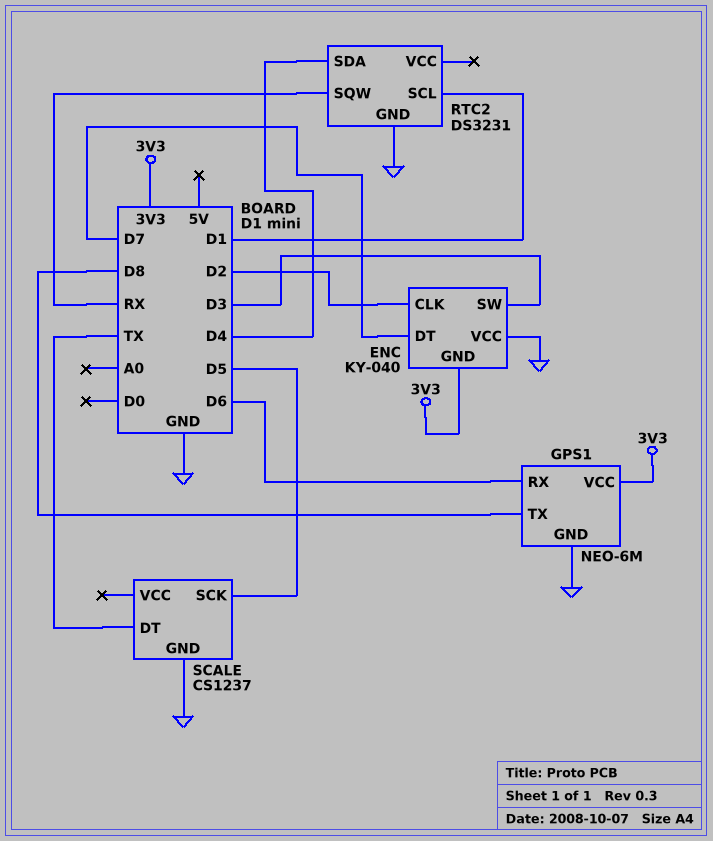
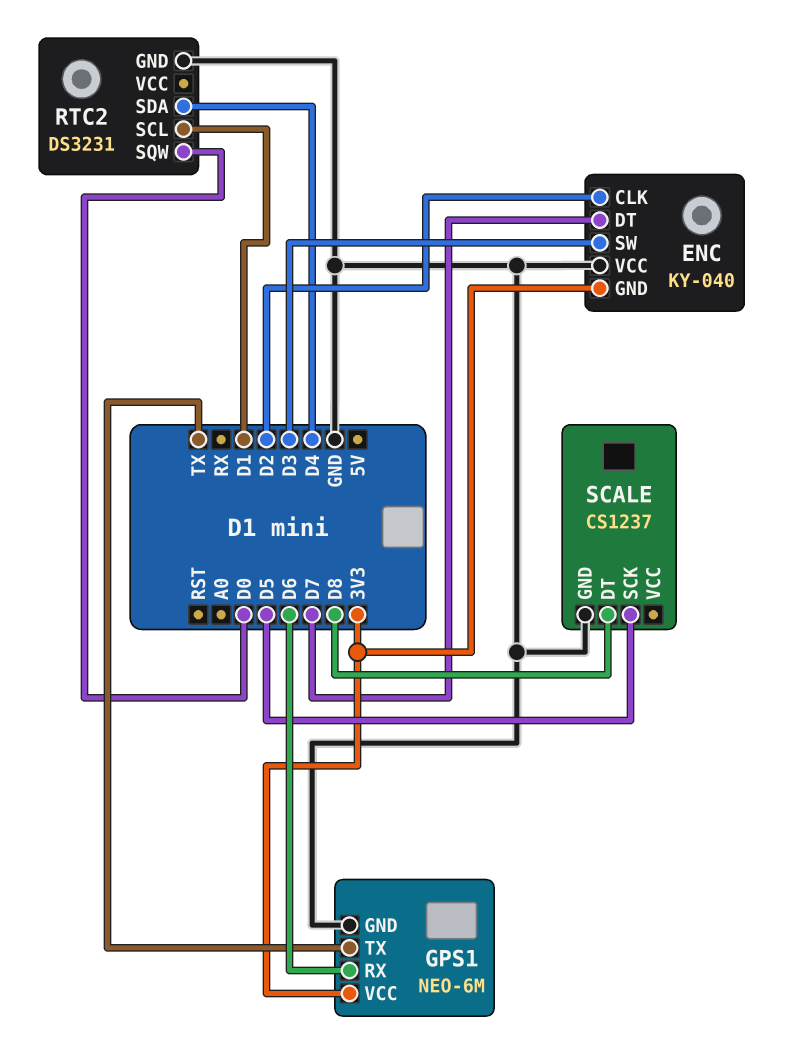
GPS1 pin TX: D8 -> TX
RTC2 pin SQW: RX -> D0
SCALE pin DT: TX -> D8

